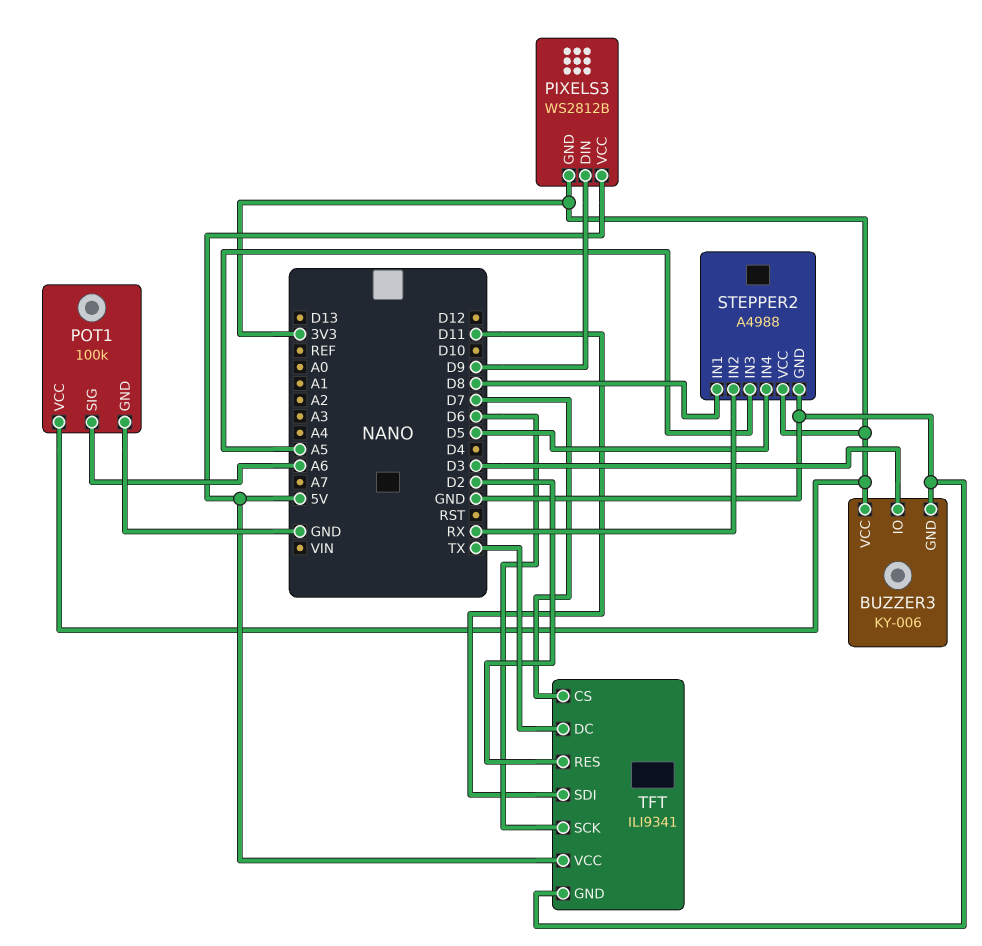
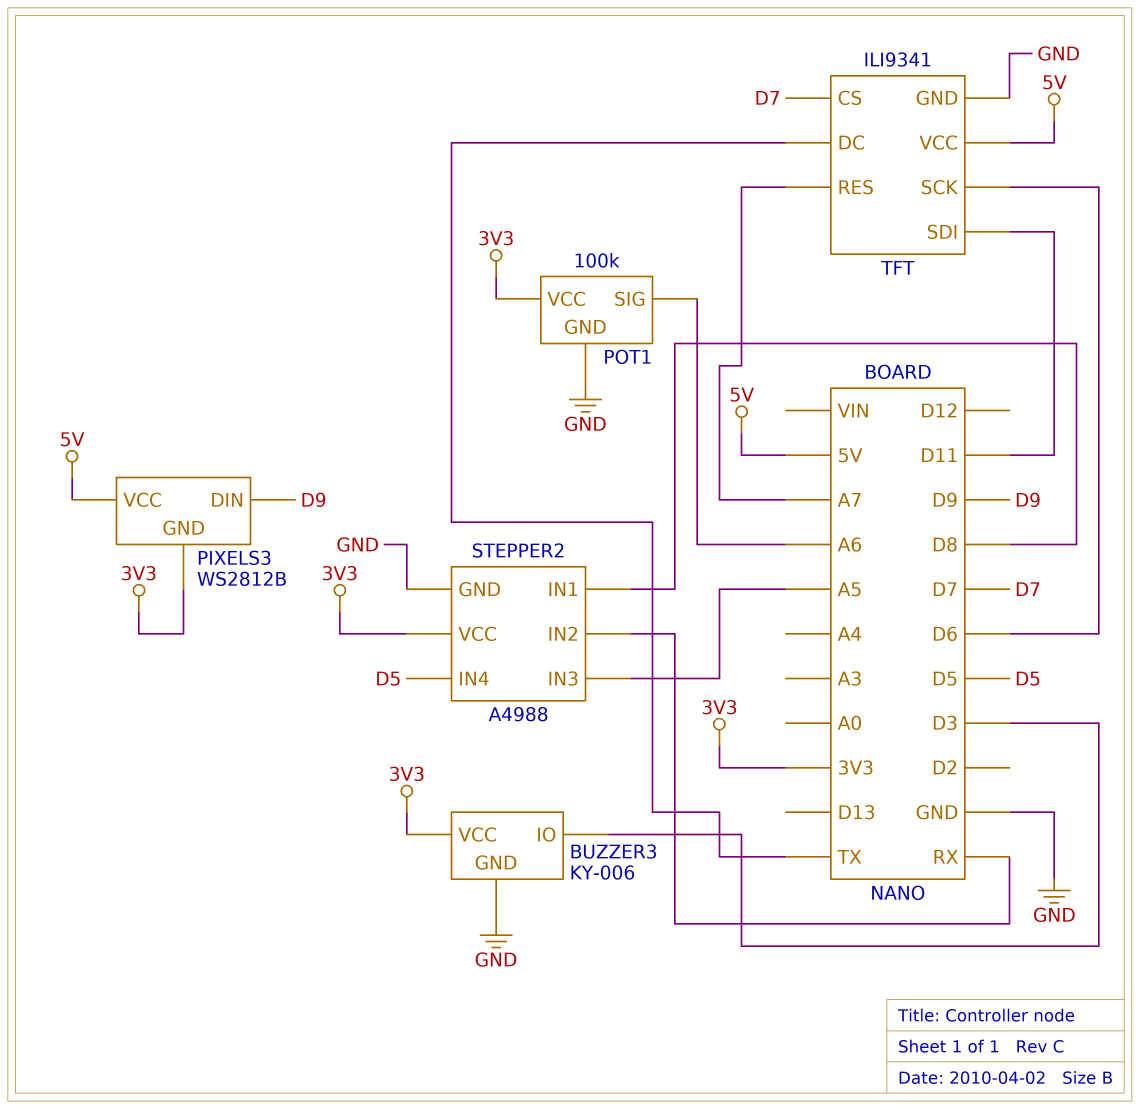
TFT pin RES: D2 -> A7

